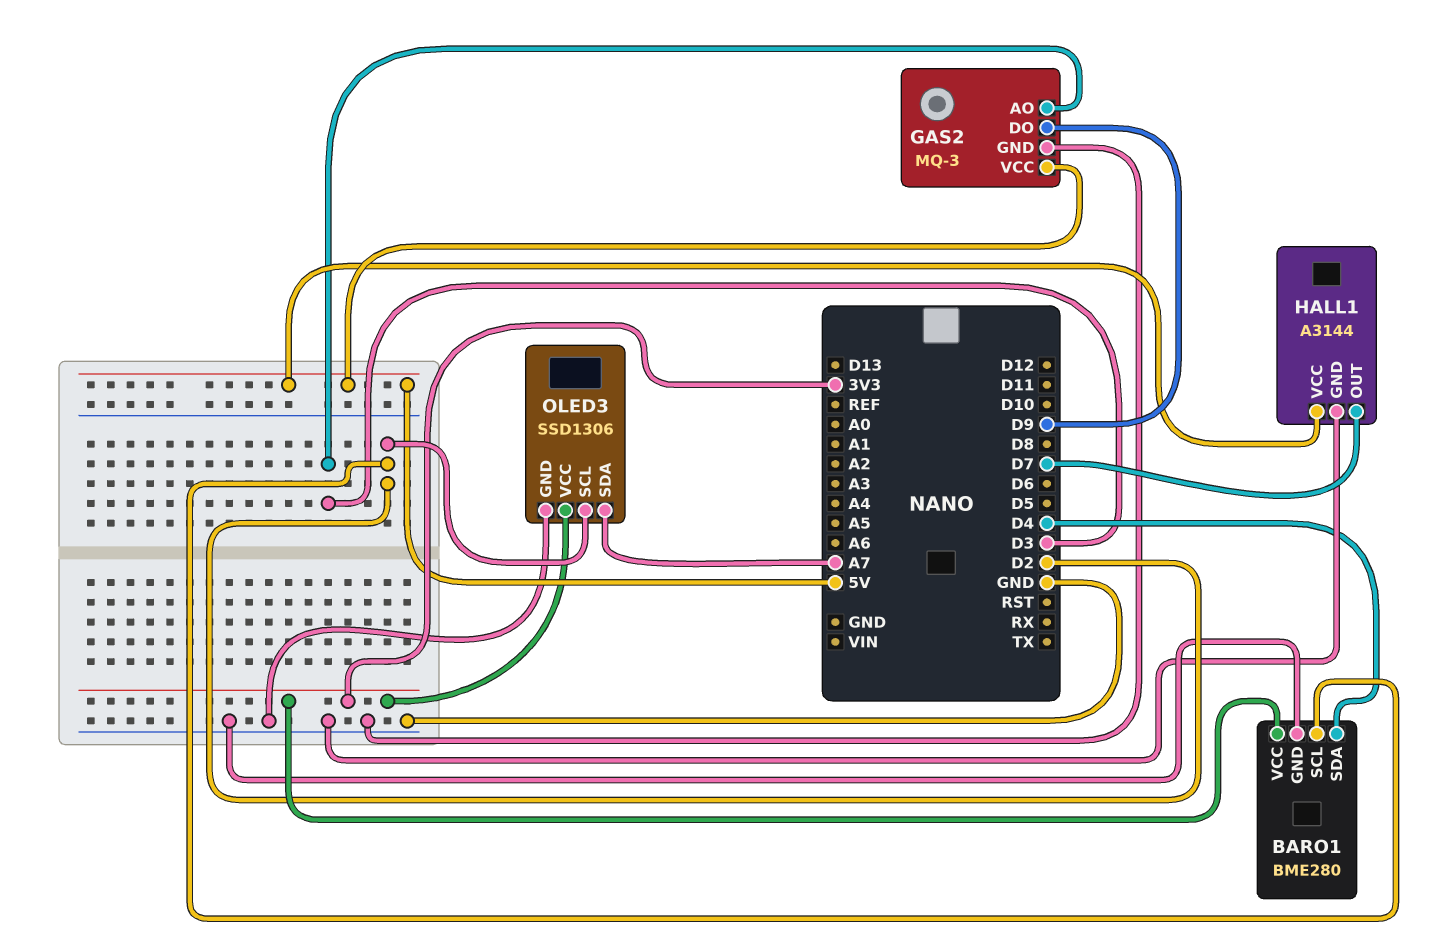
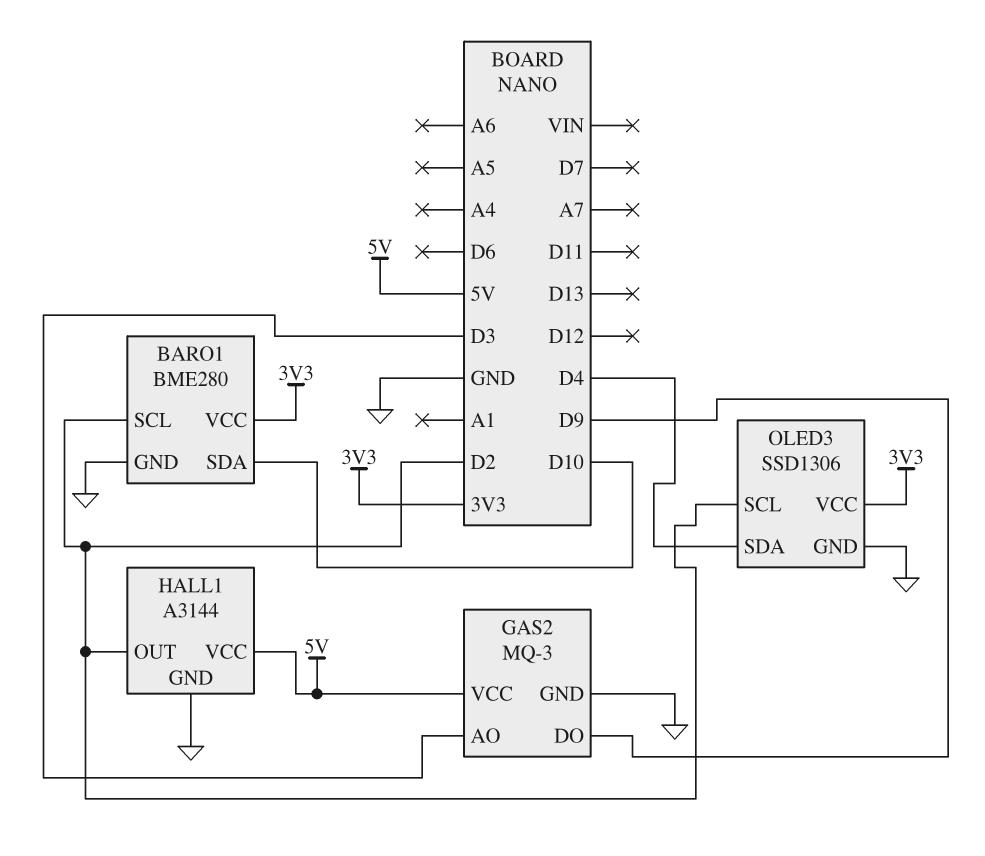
BARO1 pin SDA: D4 -> D10
HALL1 pin OUT: D7 -> D2
OLED3 pin SDA: A7 -> D4

